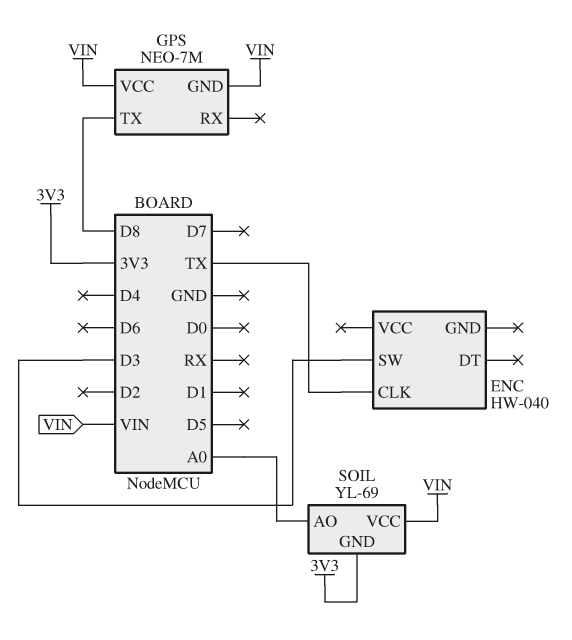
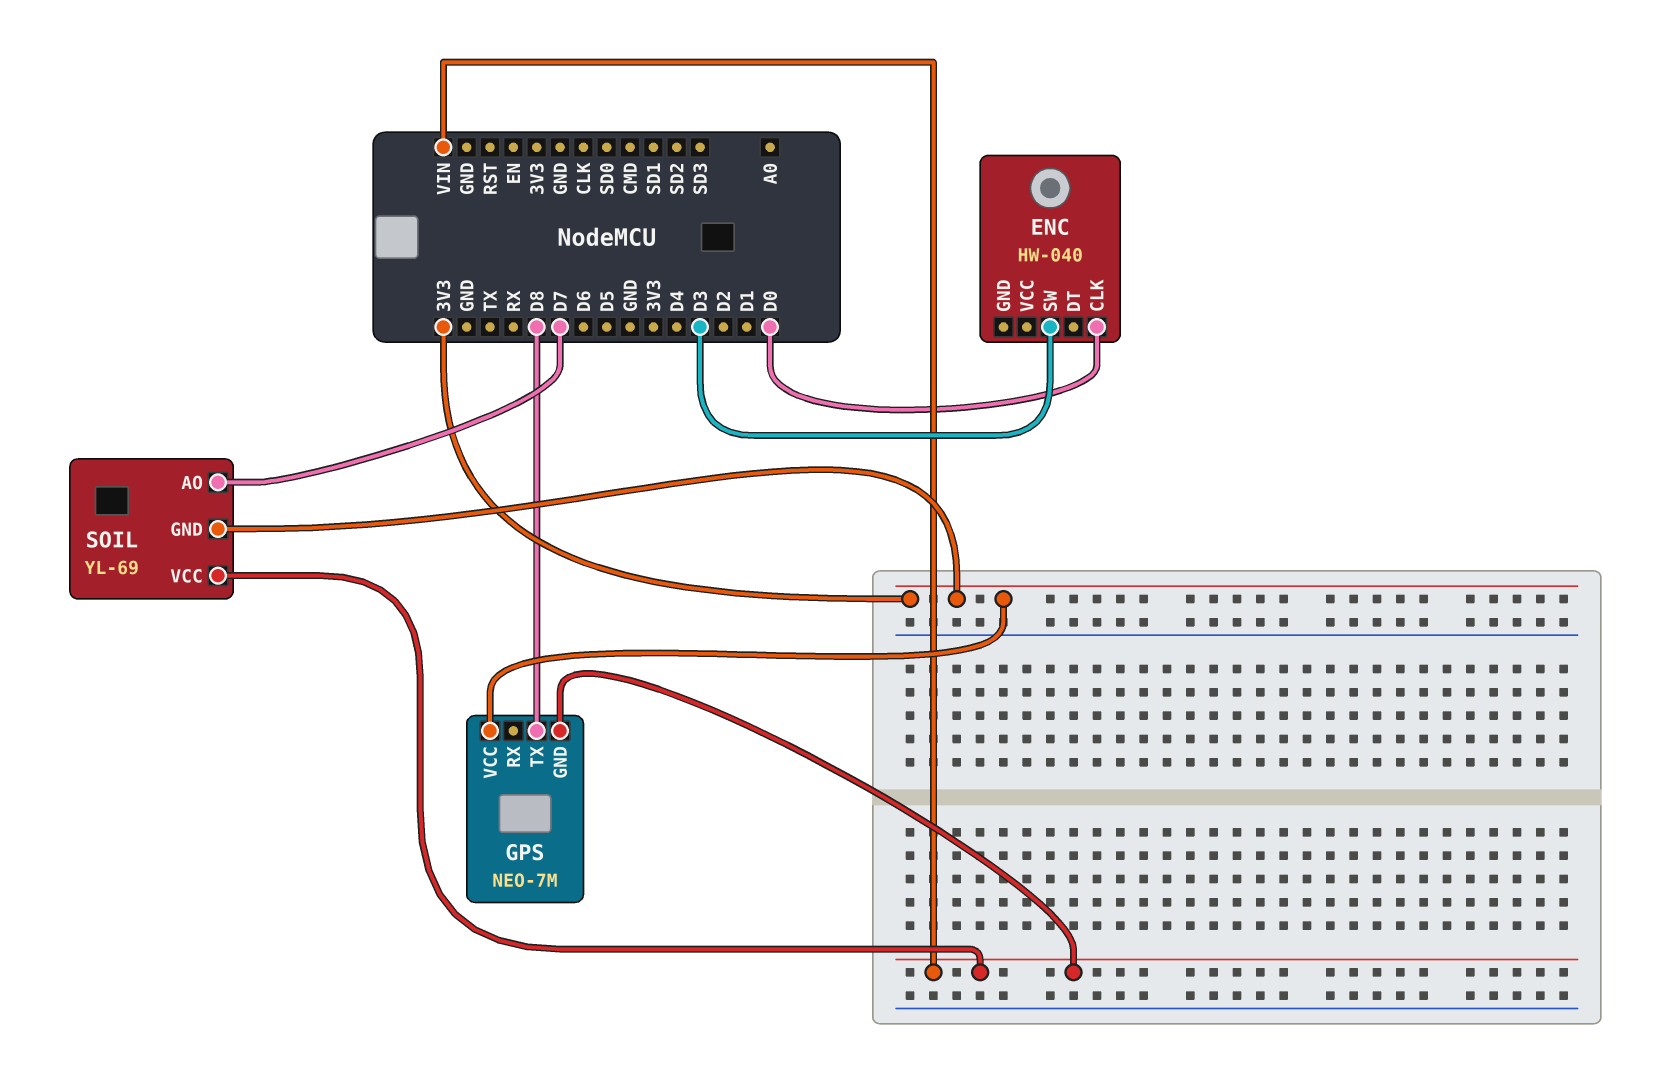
ENC pin CLK: TX -> D0
GPS pin VCC: VIN -> 3V3
SOIL pin AO: A0 -> D7

